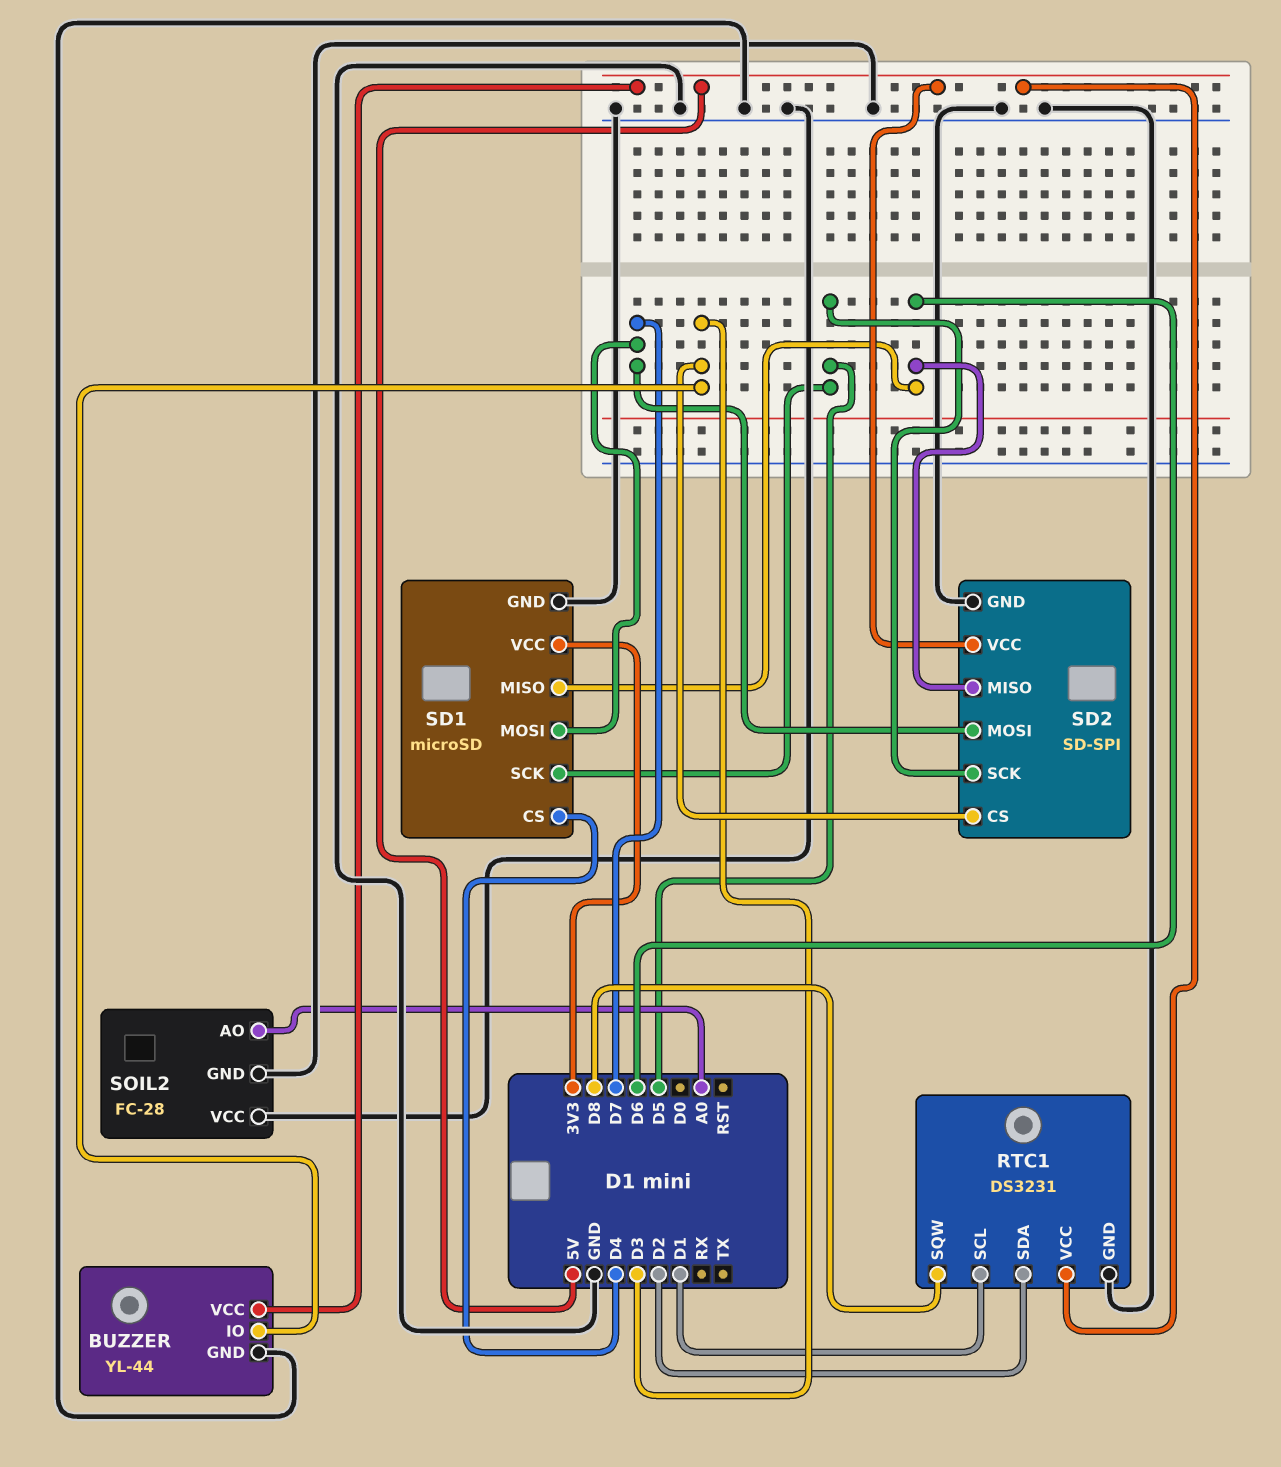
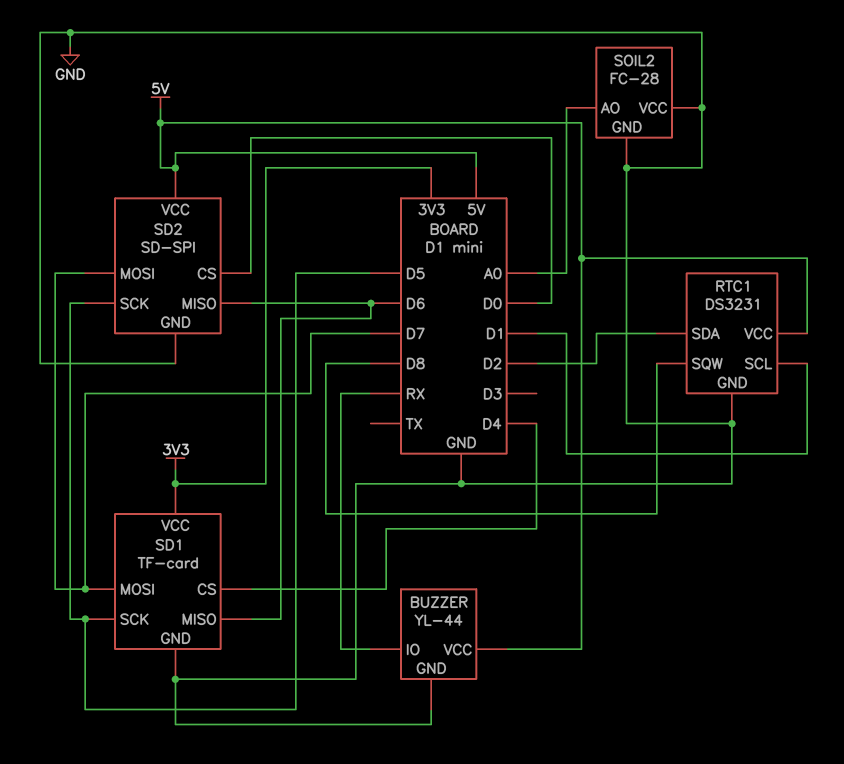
BUZZER pin IO: D3 -> RX
SD1: microSD -> TF-card
SD2 pin CS: D3 -> D0

